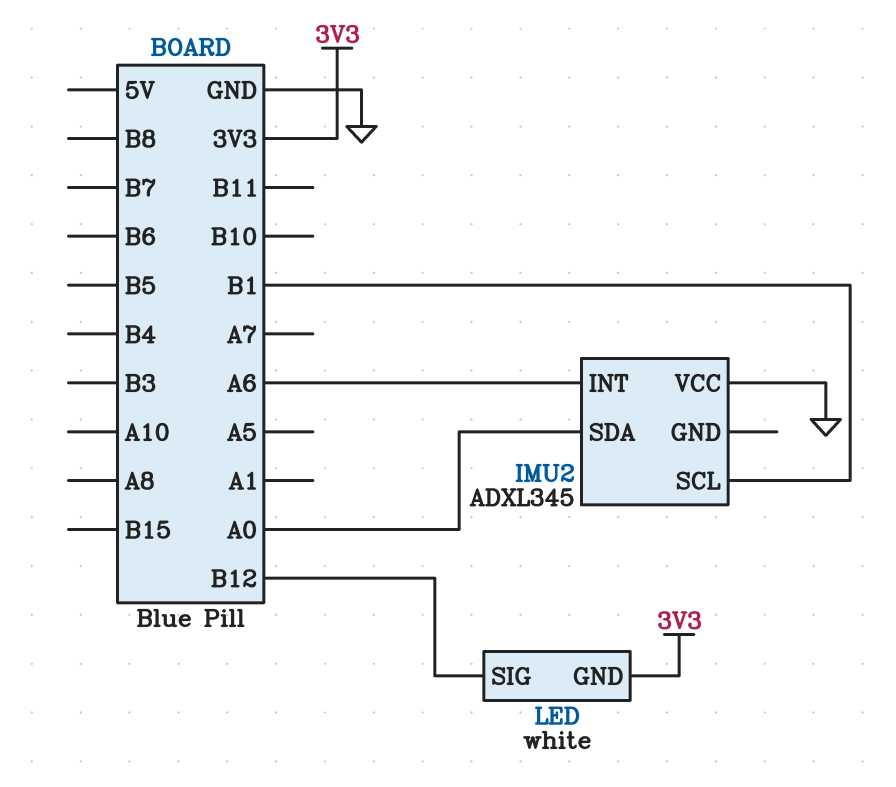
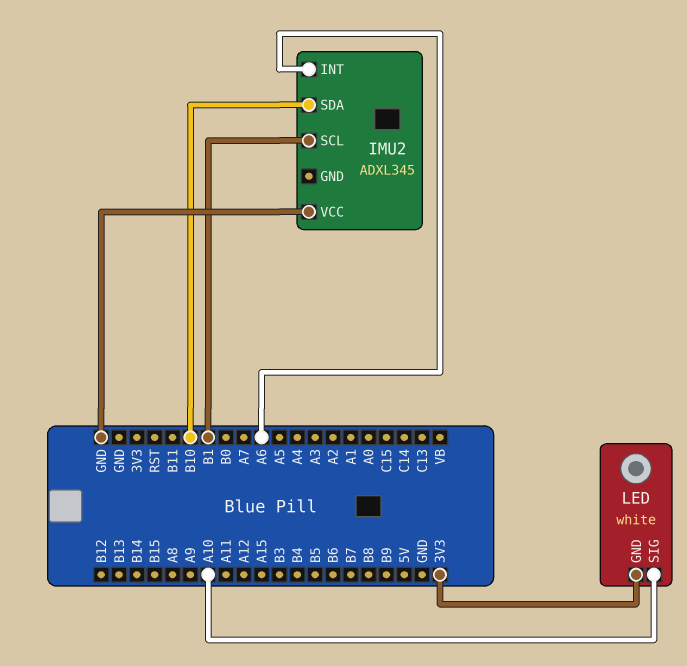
IMU2 pin SDA: A0 -> B10
LED pin SIG: B12 -> A10

